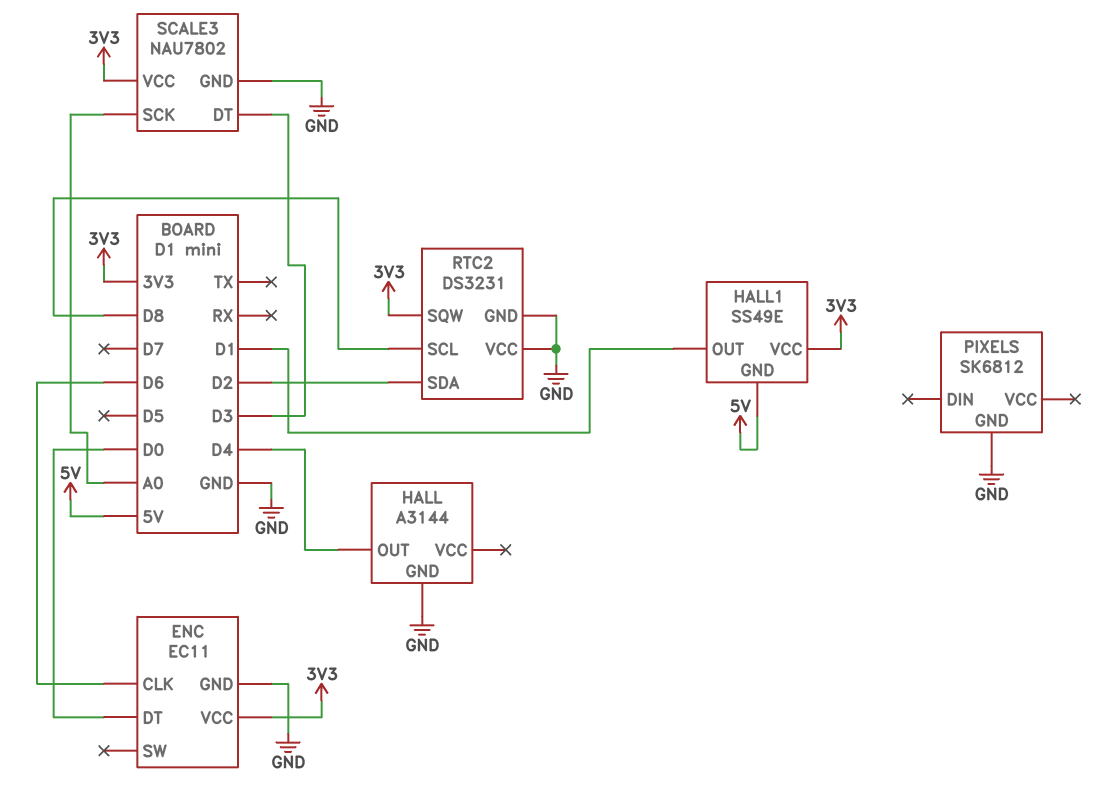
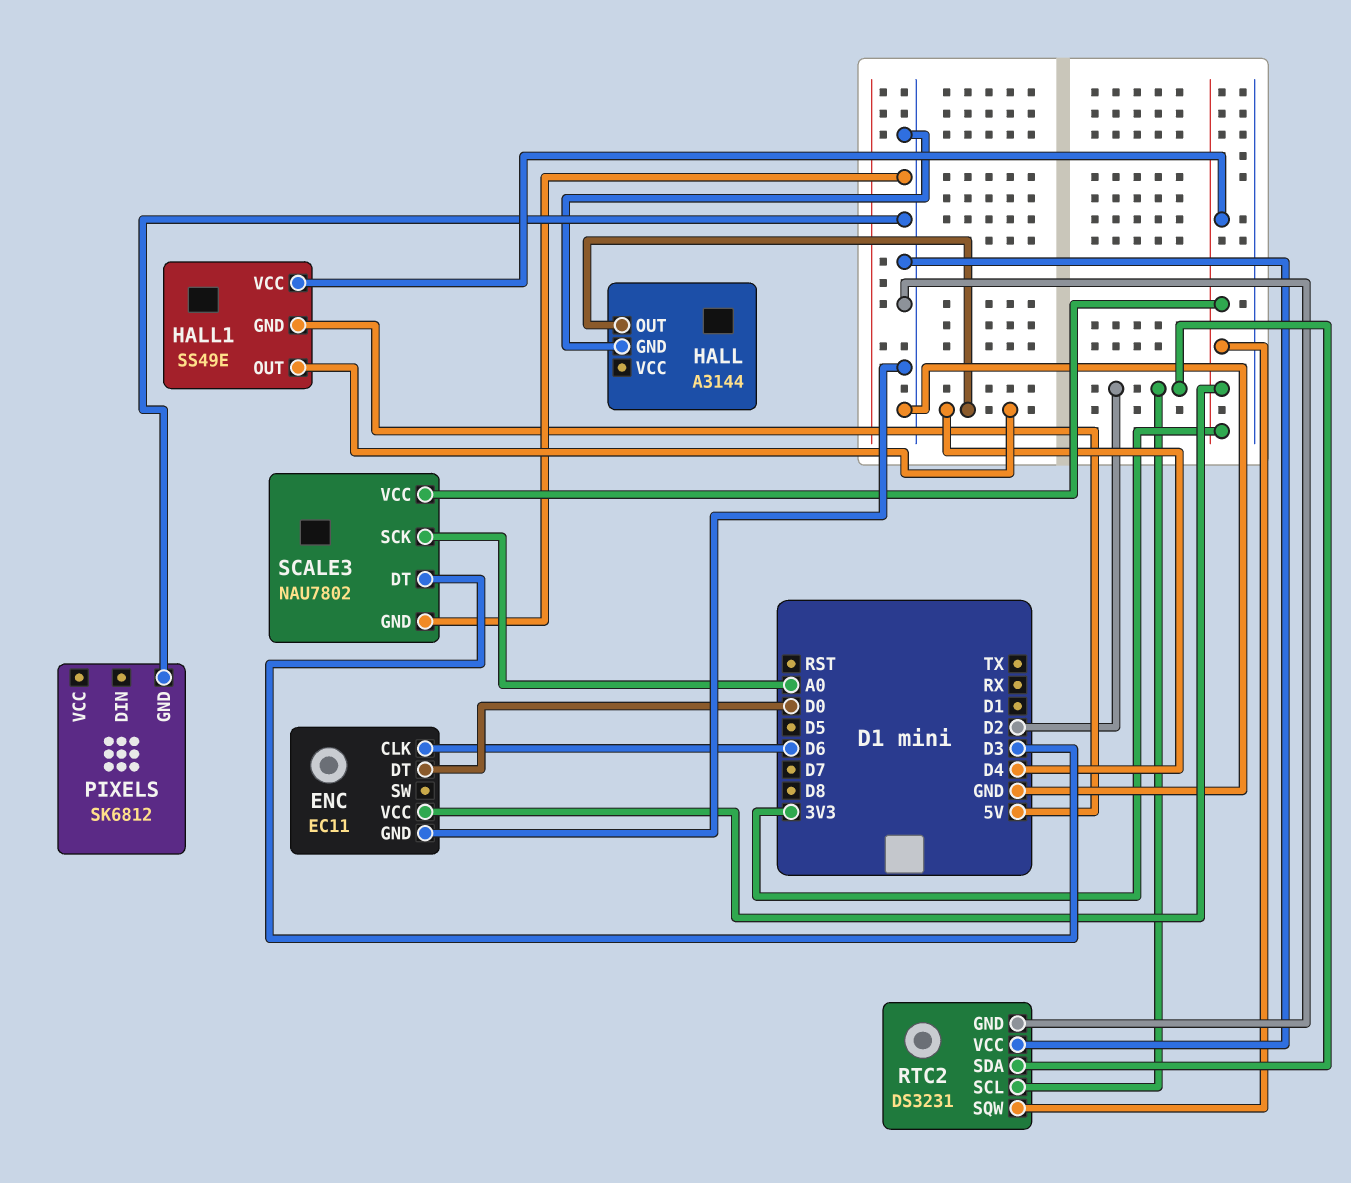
HALL1 pin OUT: D1 -> D4
RTC2 pin SCL: D8 -> D2

